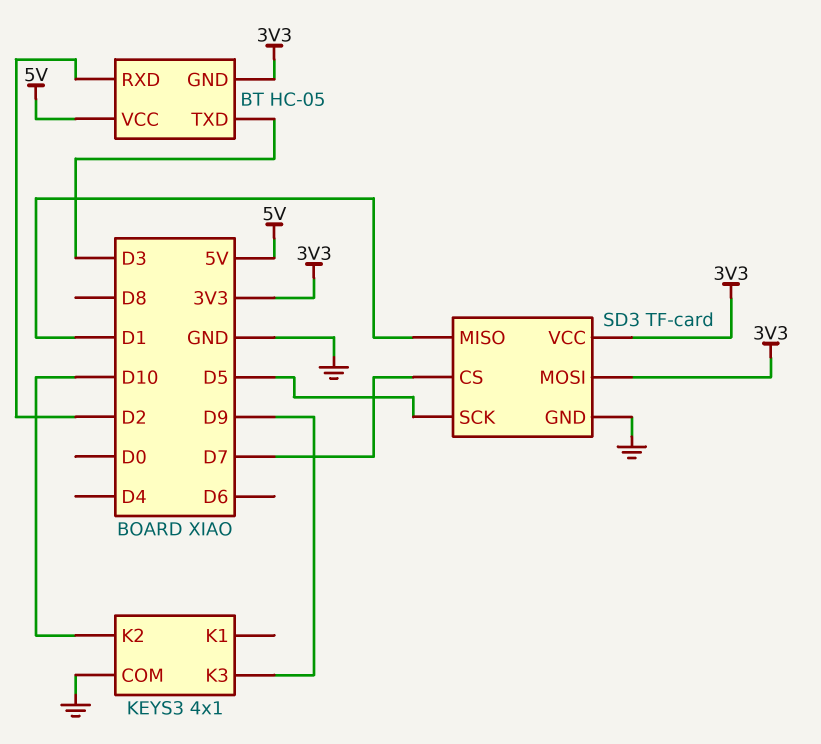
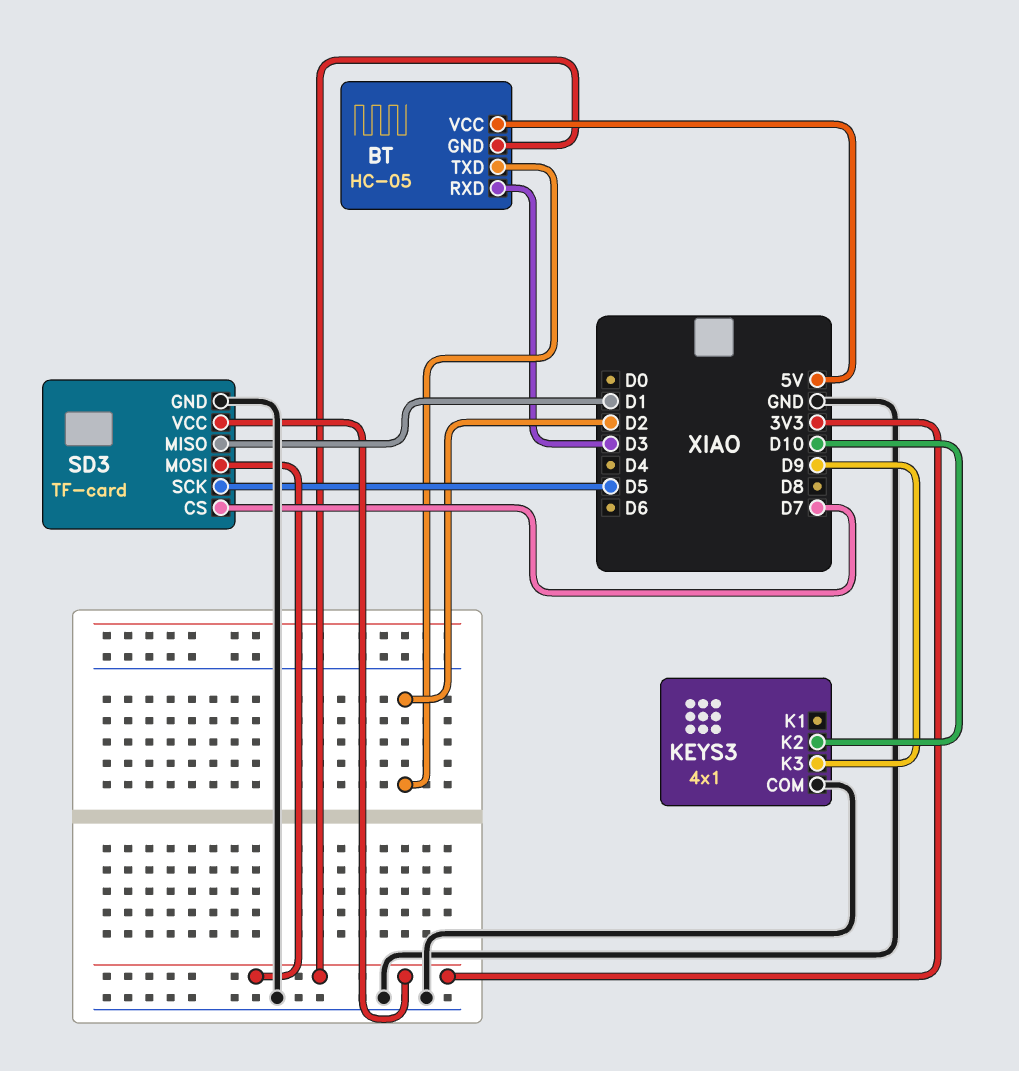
BT pin RXD: D2 -> D3
BT pin TXD: D3 -> D2

